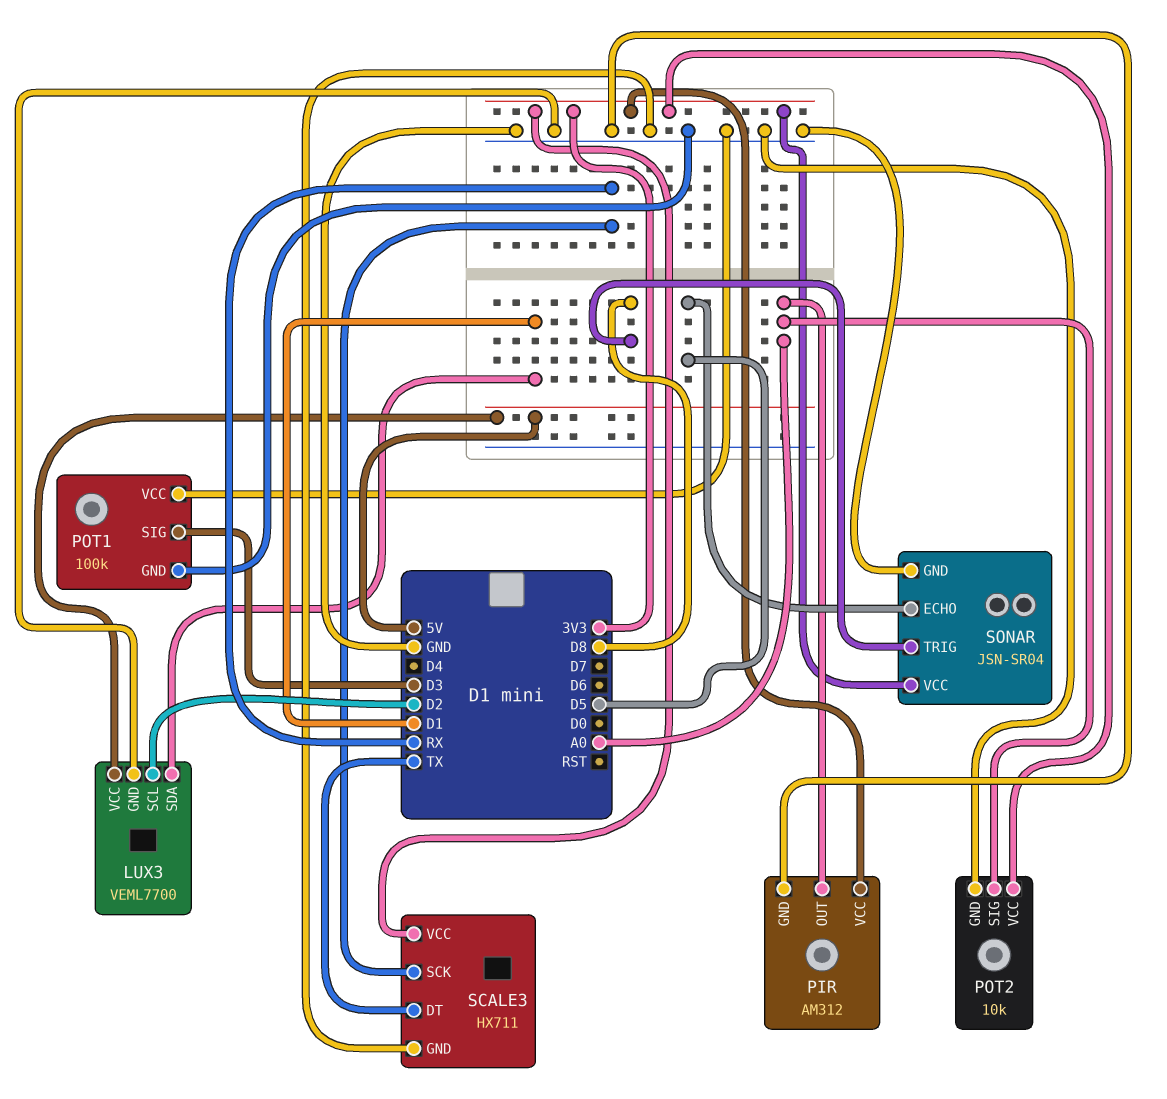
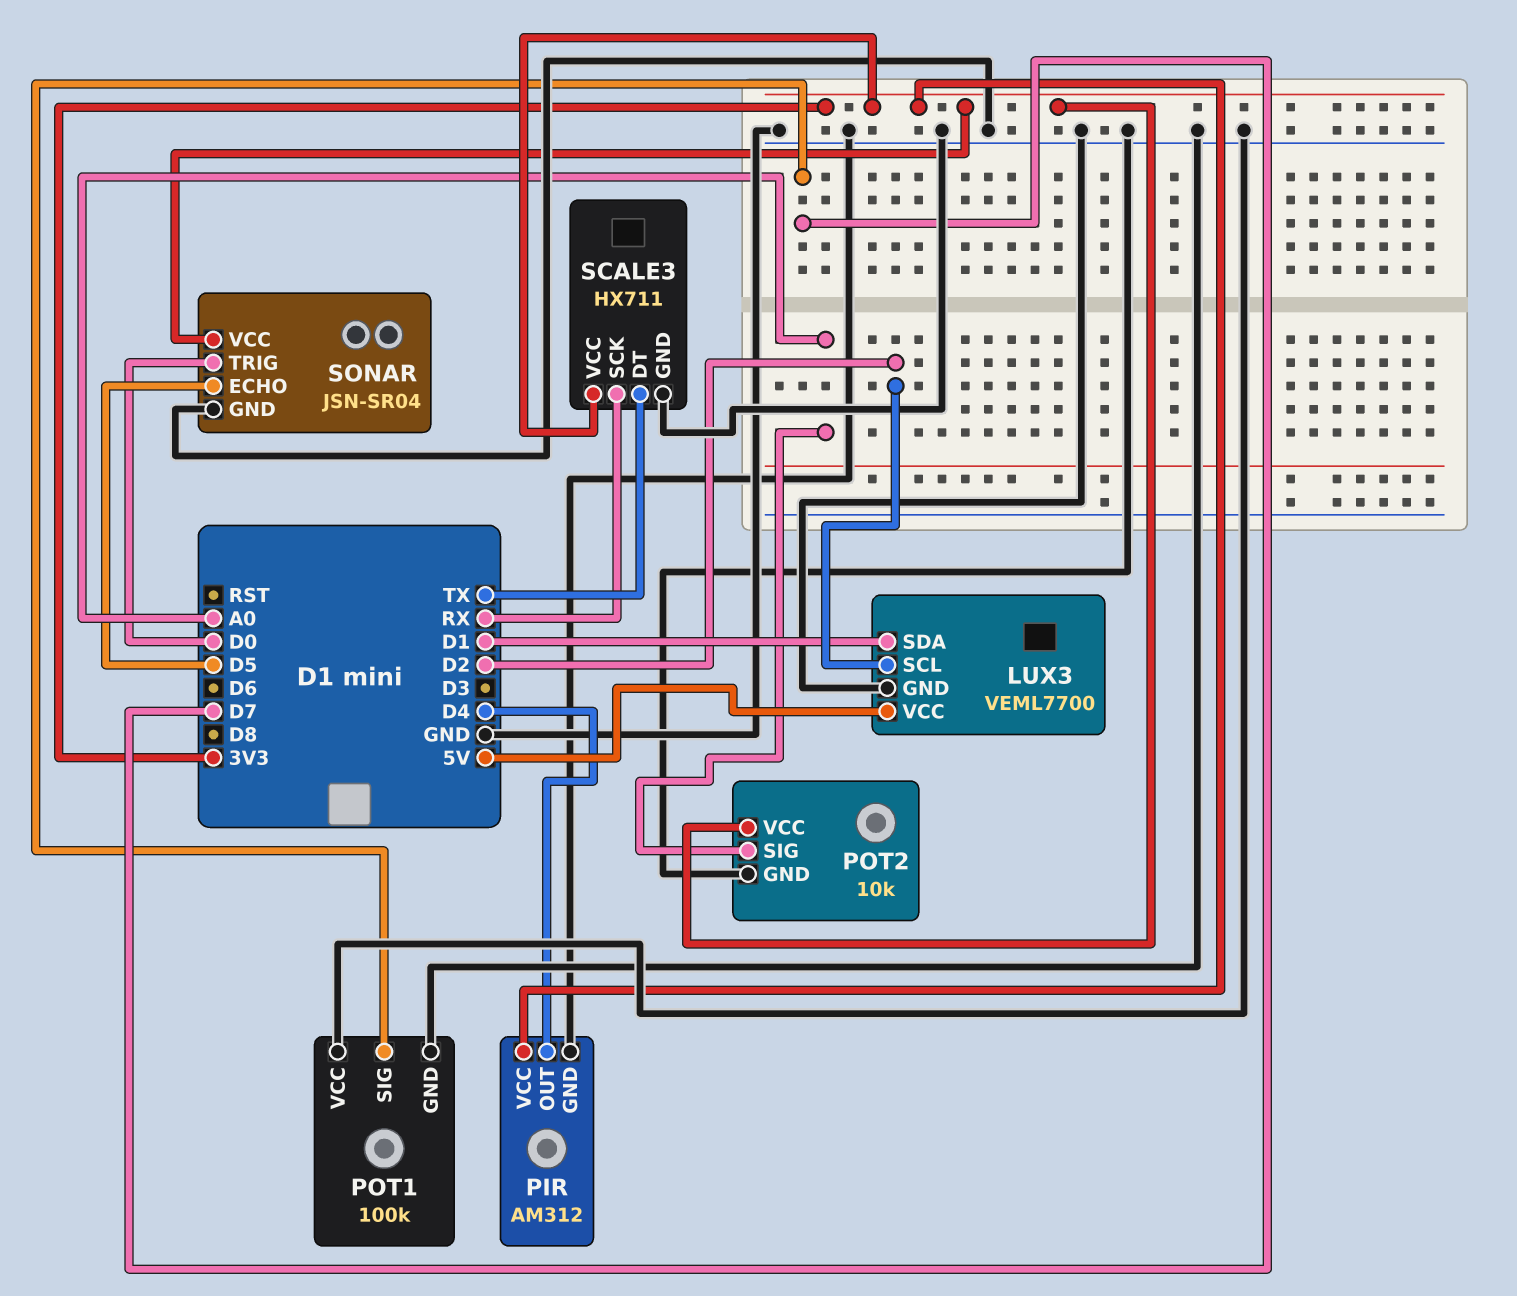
PIR pin OUT: A0 -> D4
POT1 pin SIG: D3 -> D7
SONAR pin TRIG: D8 -> D0

